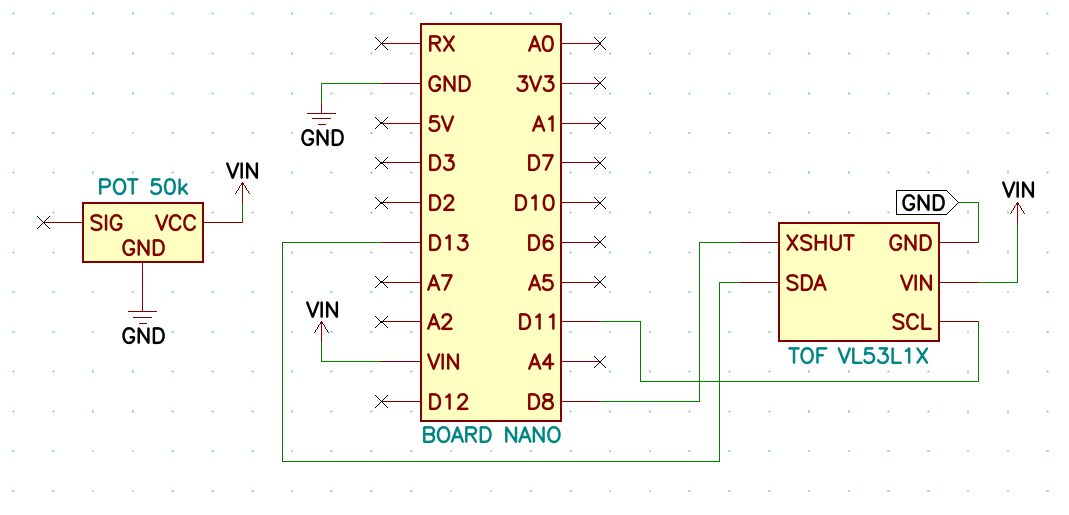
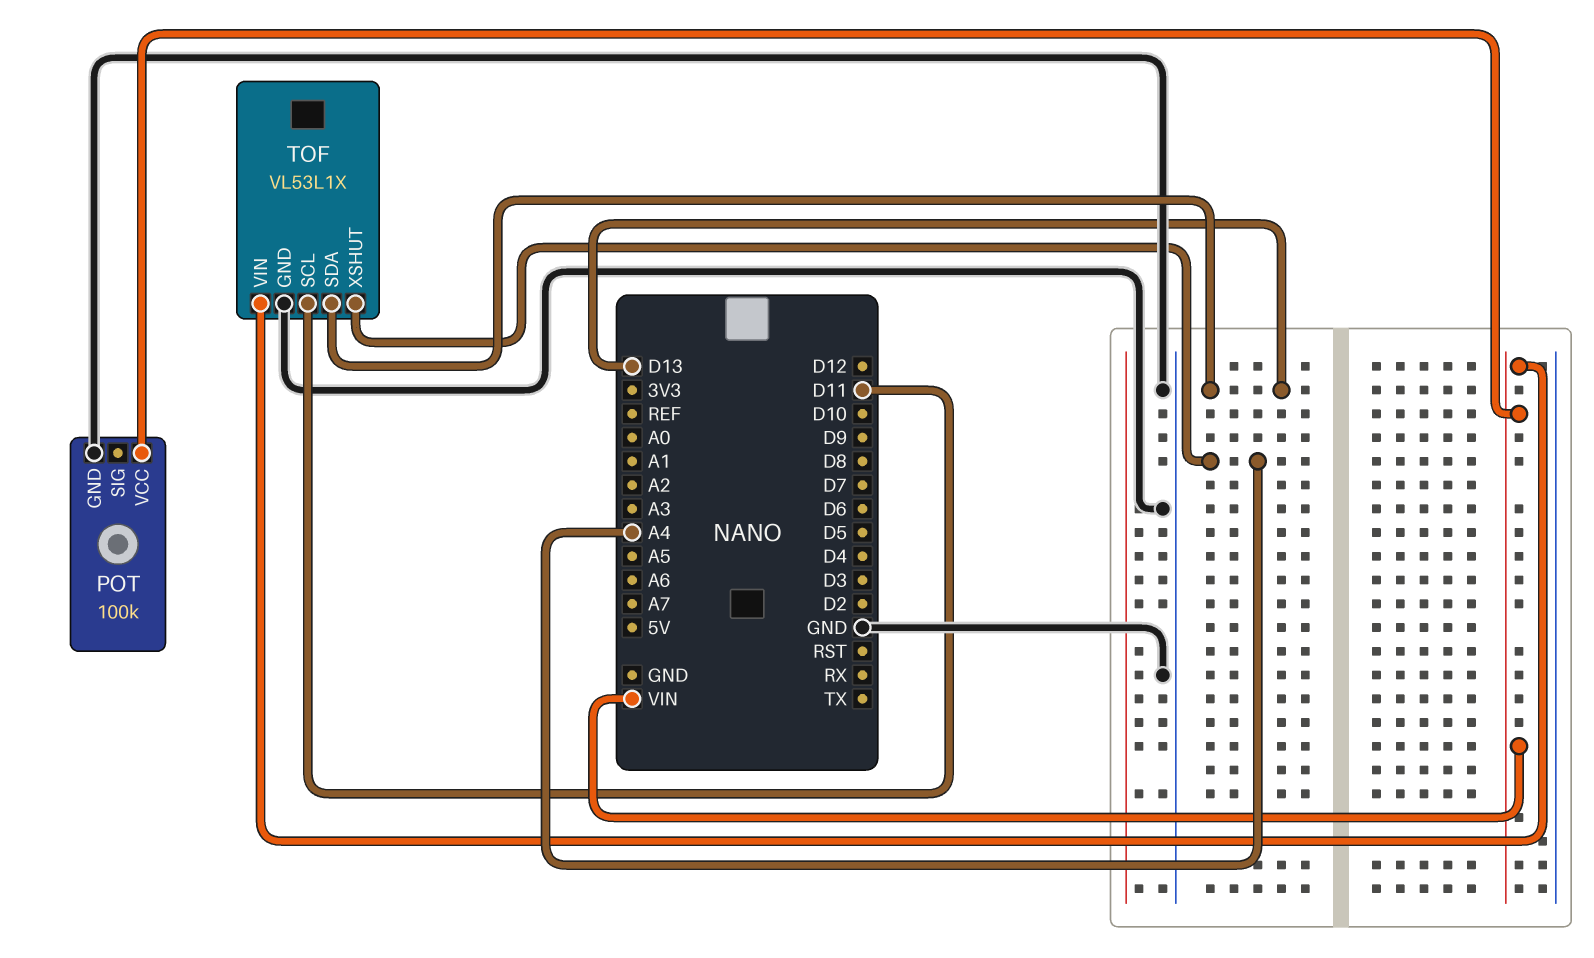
POT: 50k -> 100k
TOF pin XSHUT: D8 -> A4

